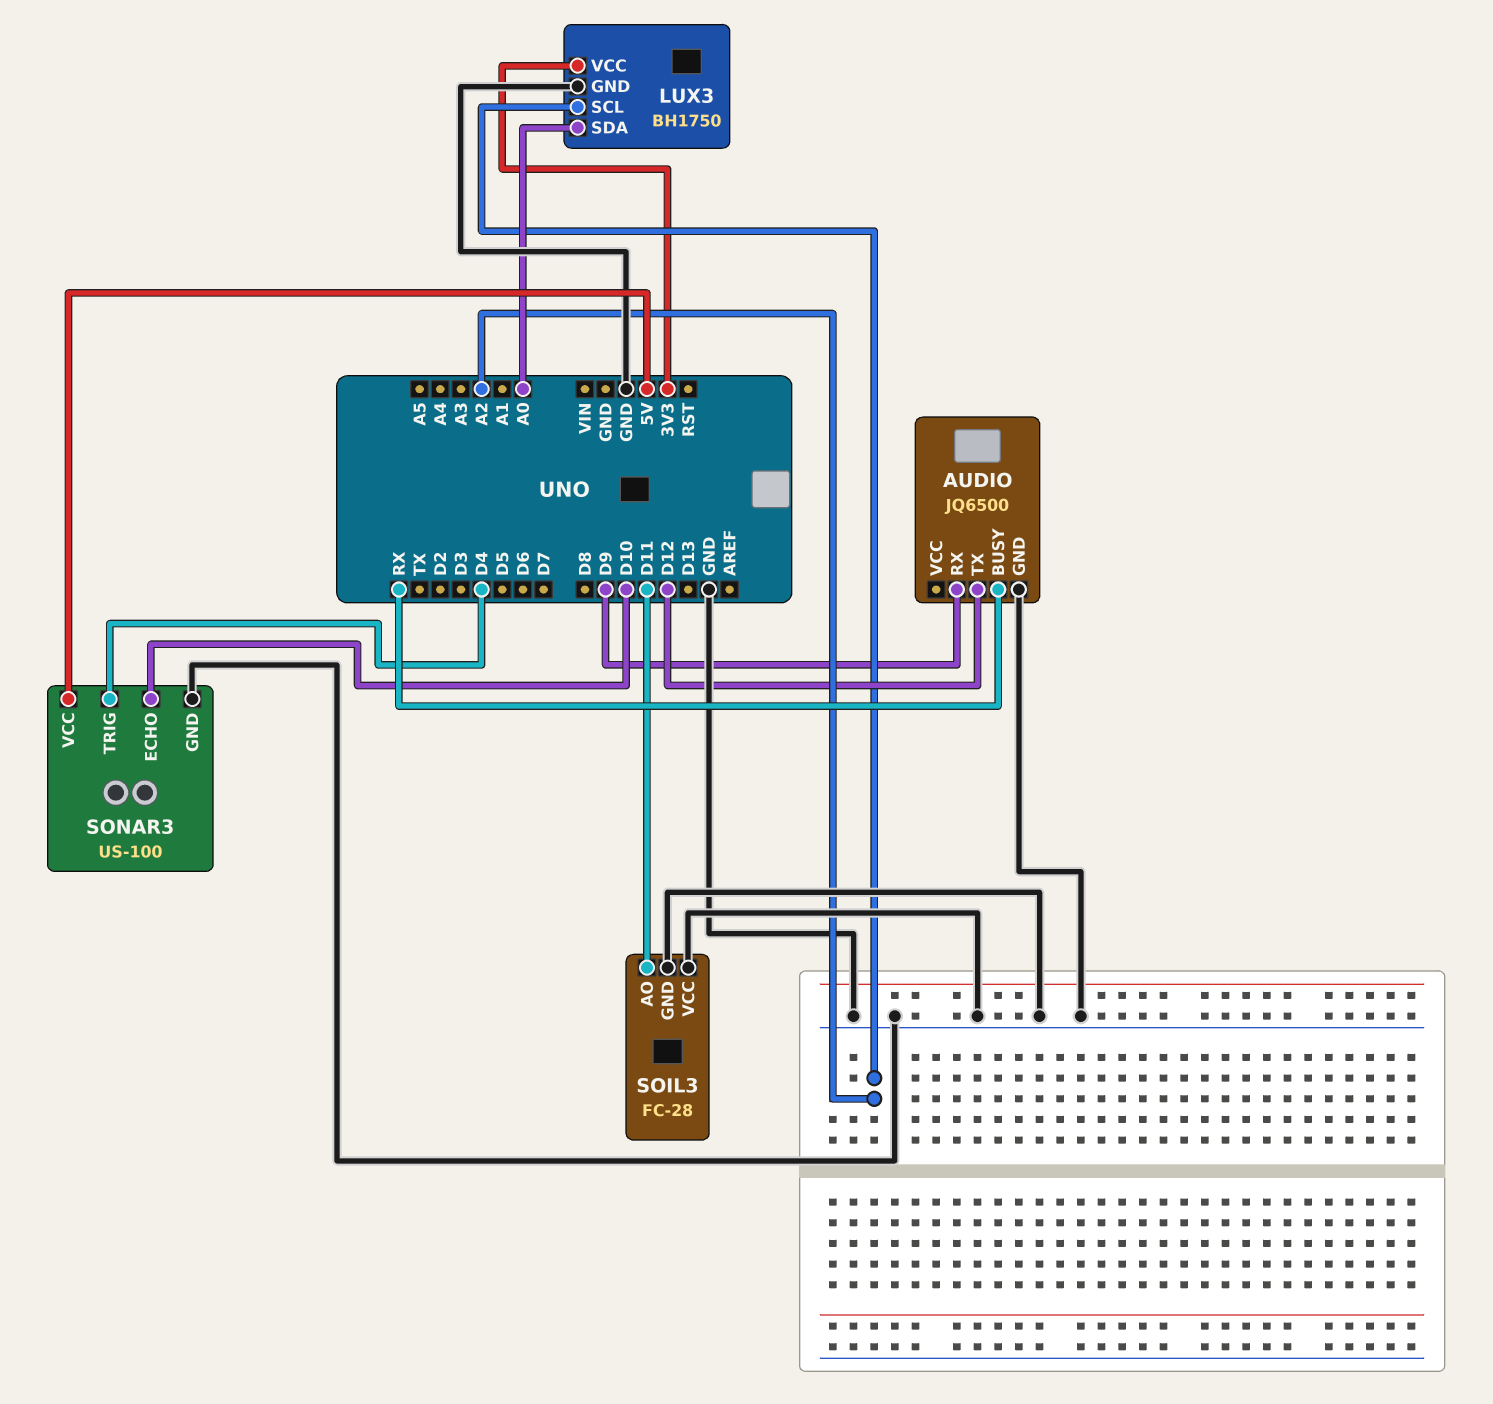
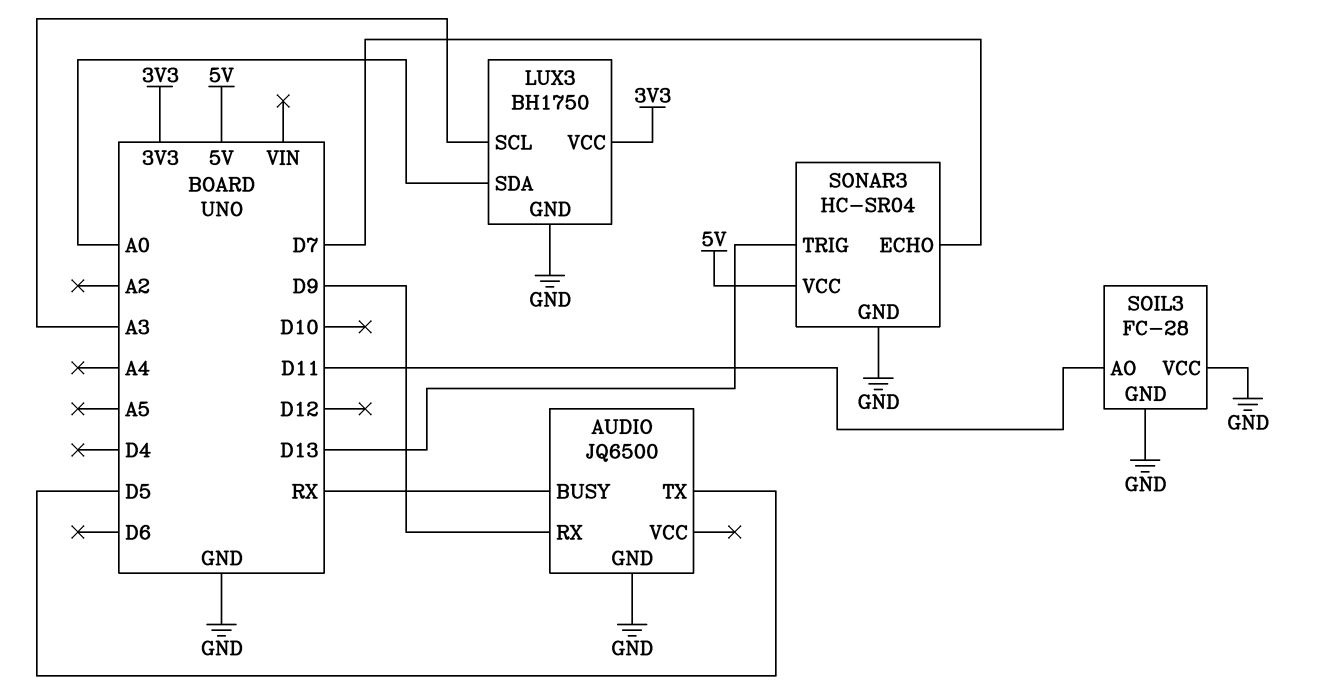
AUDIO pin TX: D12 -> D5
LUX3 pin SCL: A2 -> A3
SONAR3: US-100 -> HC-SR04
SONAR3 pin ECHO: D10 -> D7
SONAR3 pin TRIG: D4 -> D13

